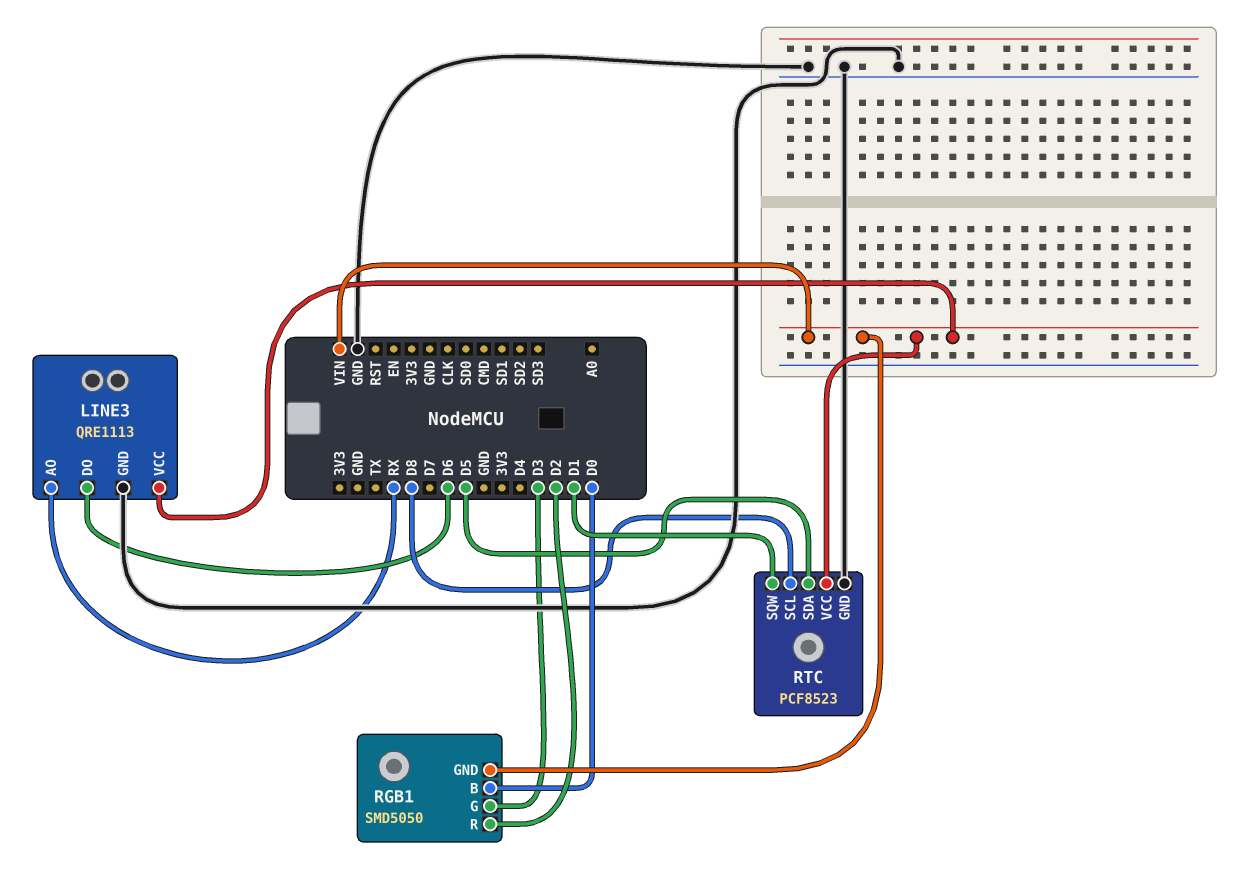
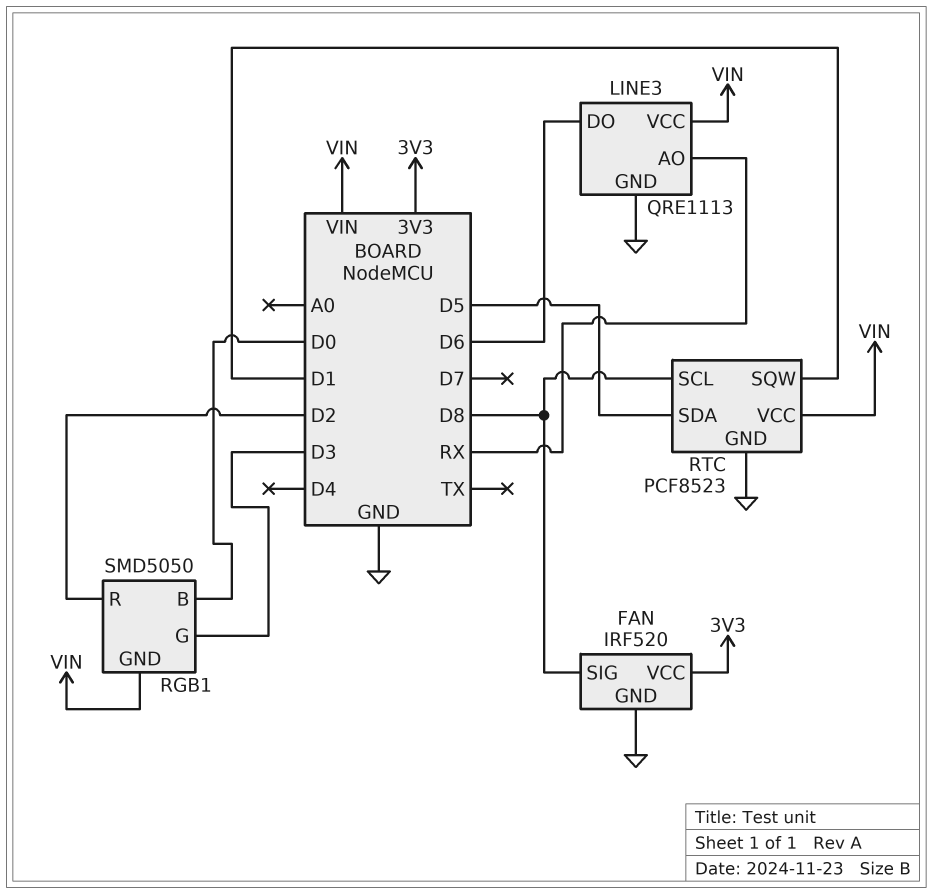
FAN: none -> IRF520
FAN pin GND: none -> GND
FAN pin SIG: none -> D8
FAN pin VCC: none -> 3V3

